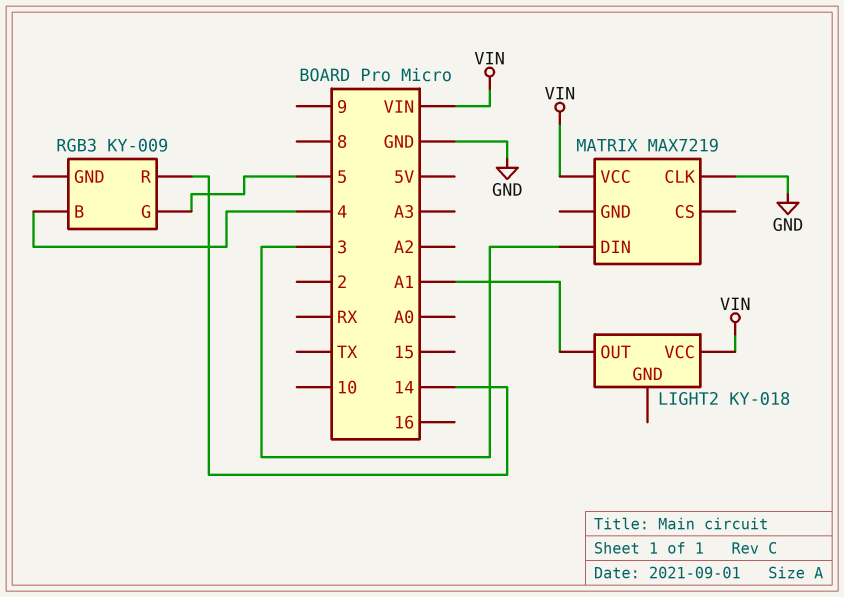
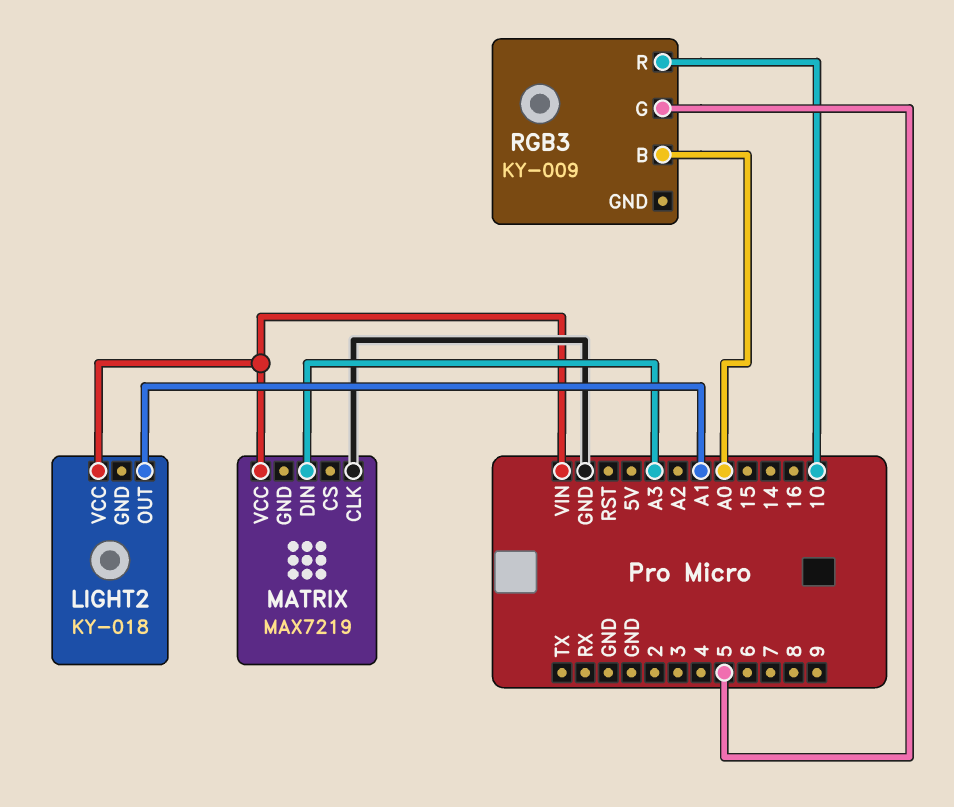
MATRIX pin DIN: 3 -> A3
RGB3 pin B: 4 -> A0
RGB3 pin R: 14 -> 10

